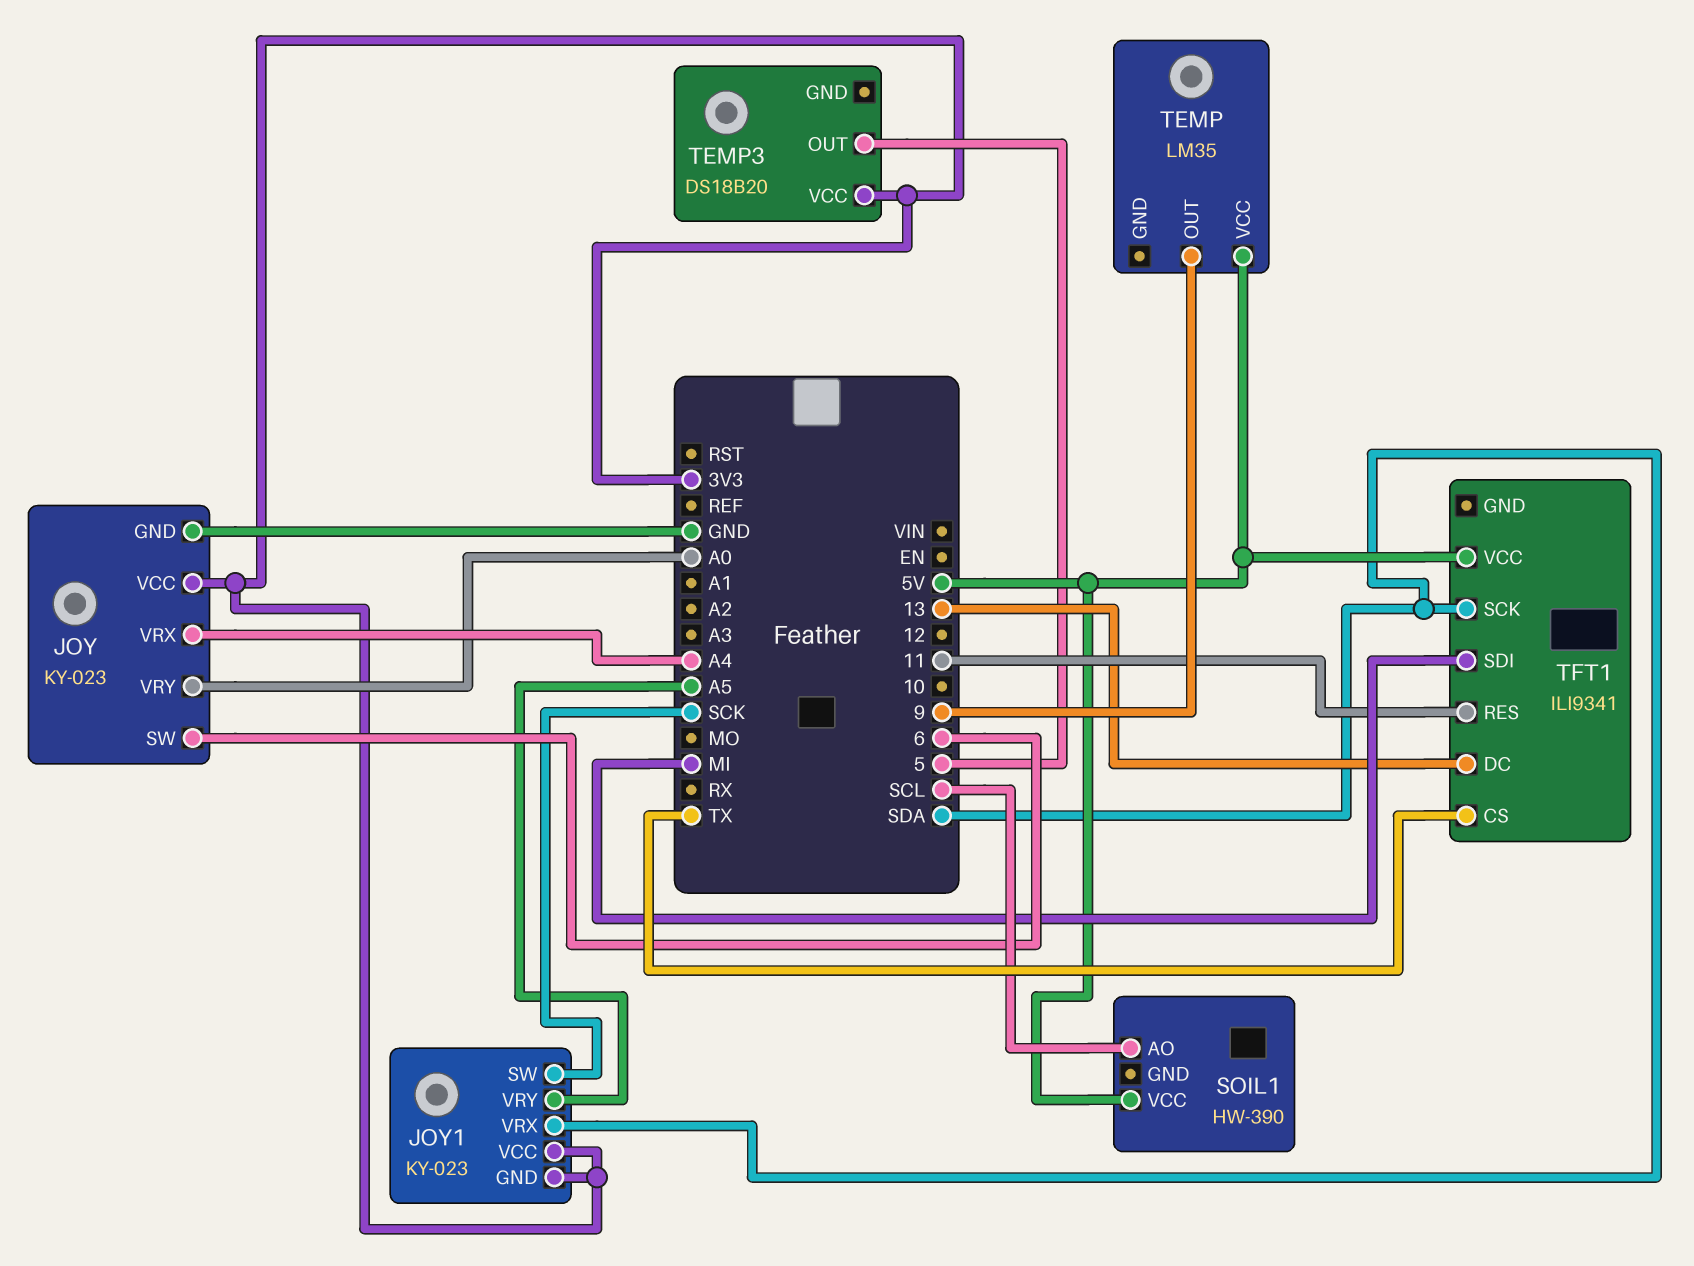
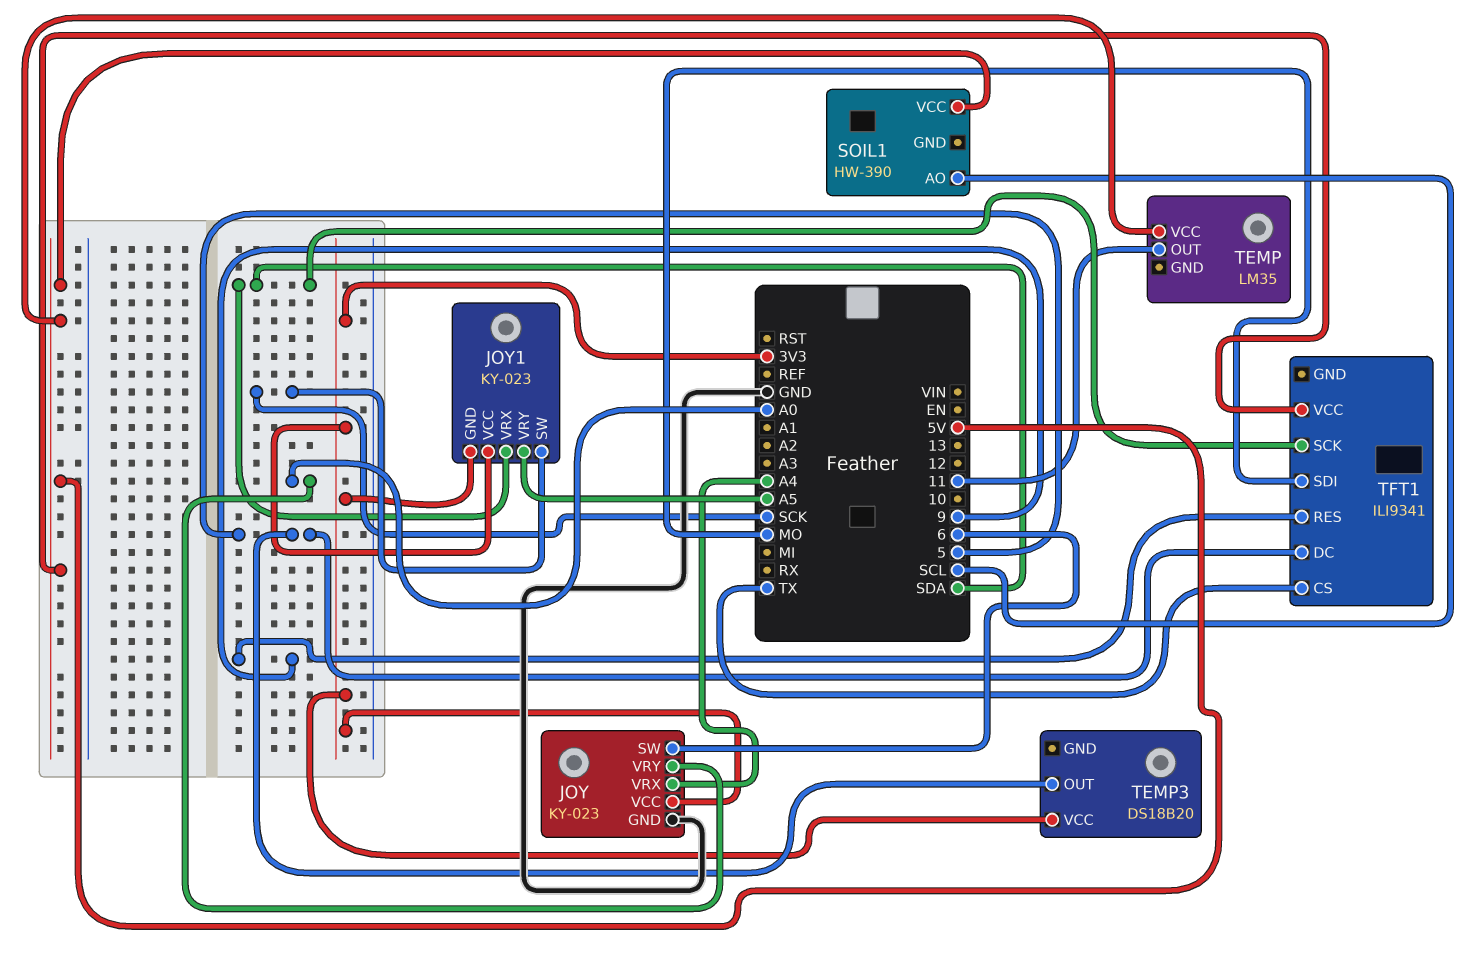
TEMP pin OUT: 9 -> 11
TFT1 pin DC: 13 -> 5
TFT1 pin RES: 11 -> 9
TFT1 pin SDI: MI -> MO

